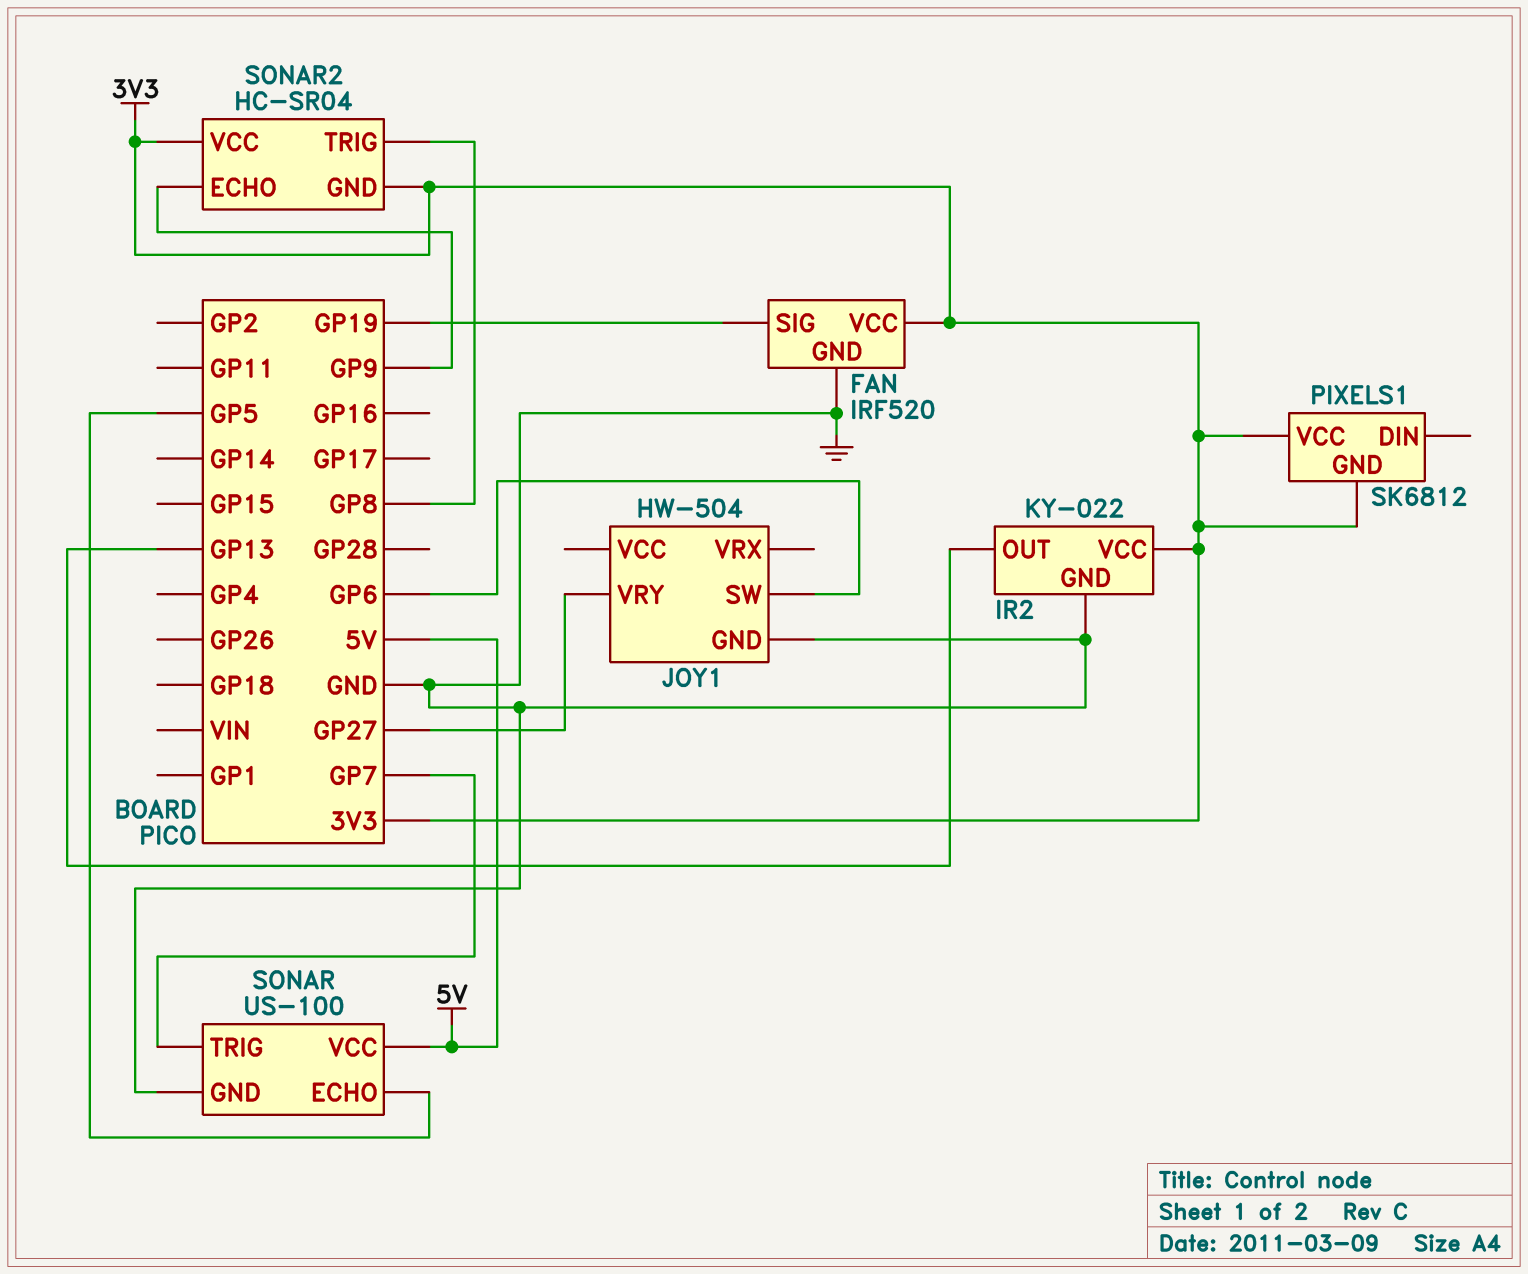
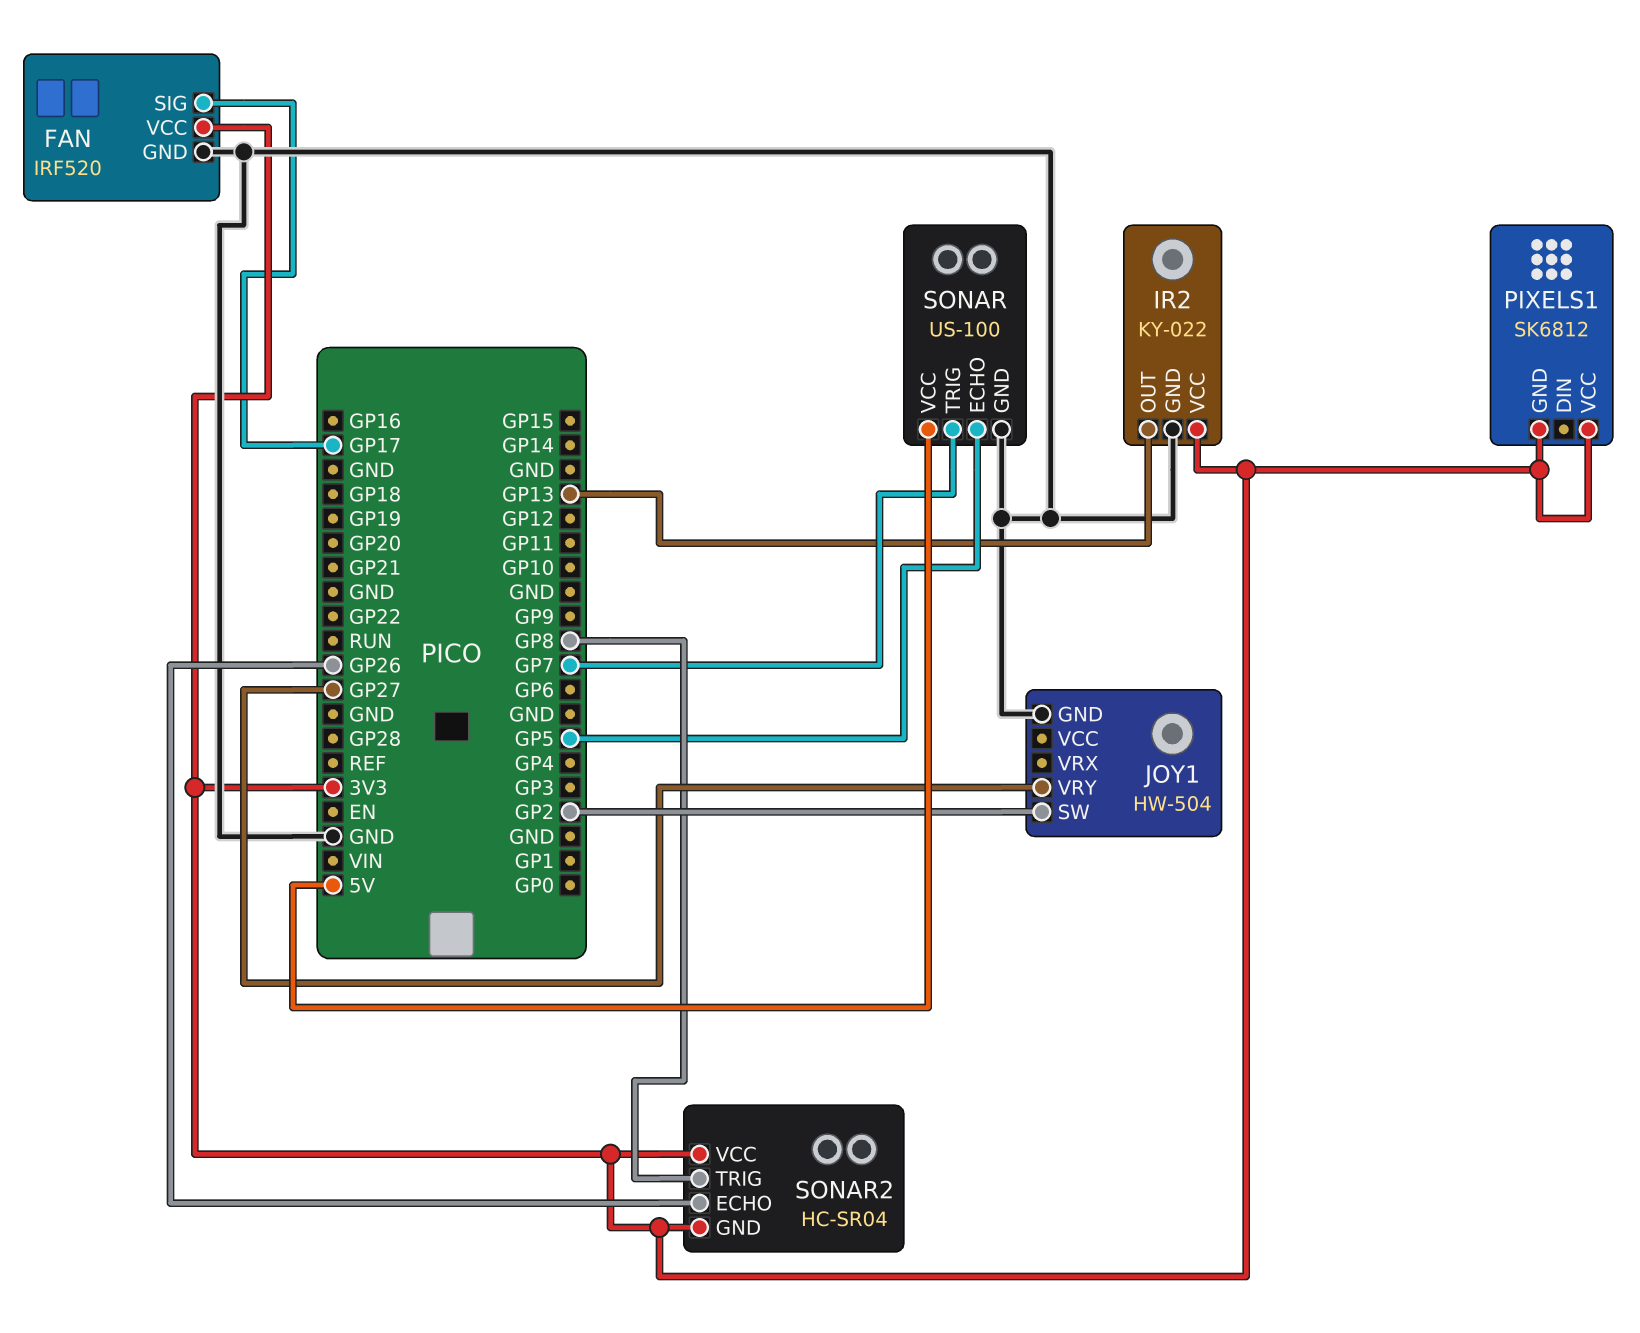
FAN pin SIG: GP19 -> GP17
JOY1 pin SW: GP6 -> GP2
SONAR2 pin ECHO: GP9 -> GP26

